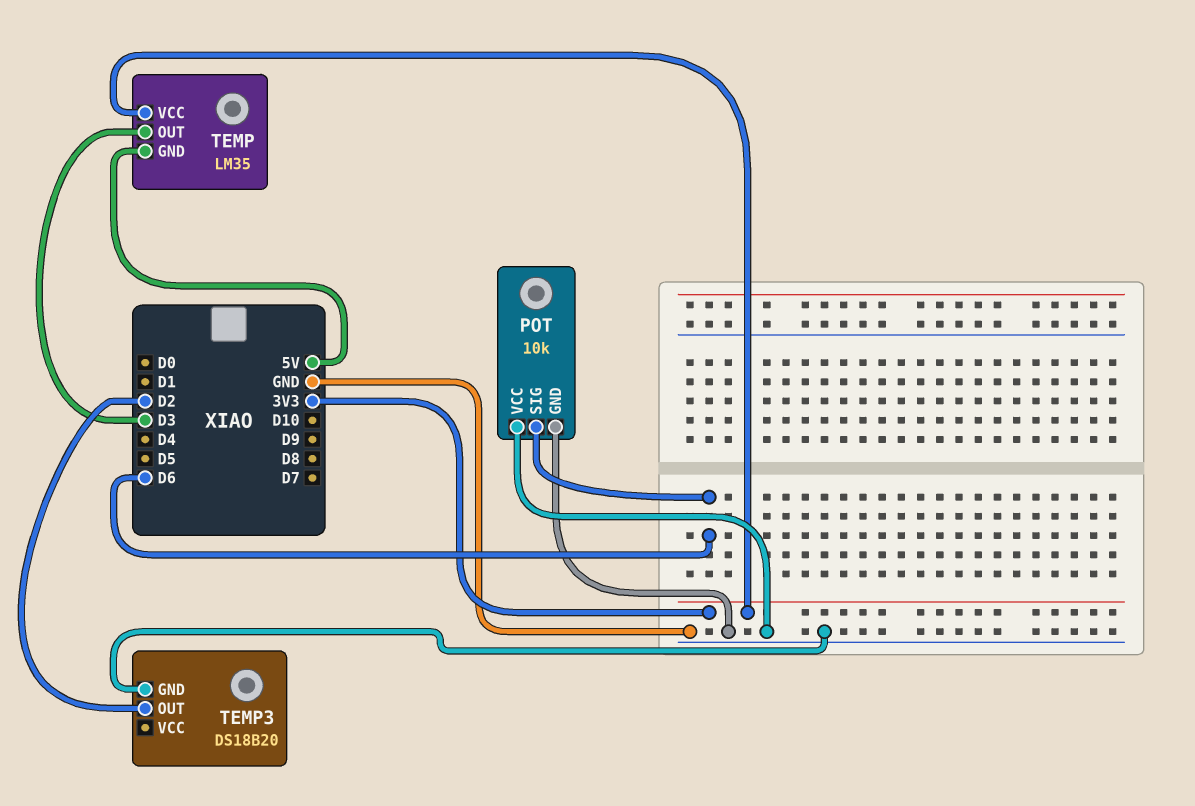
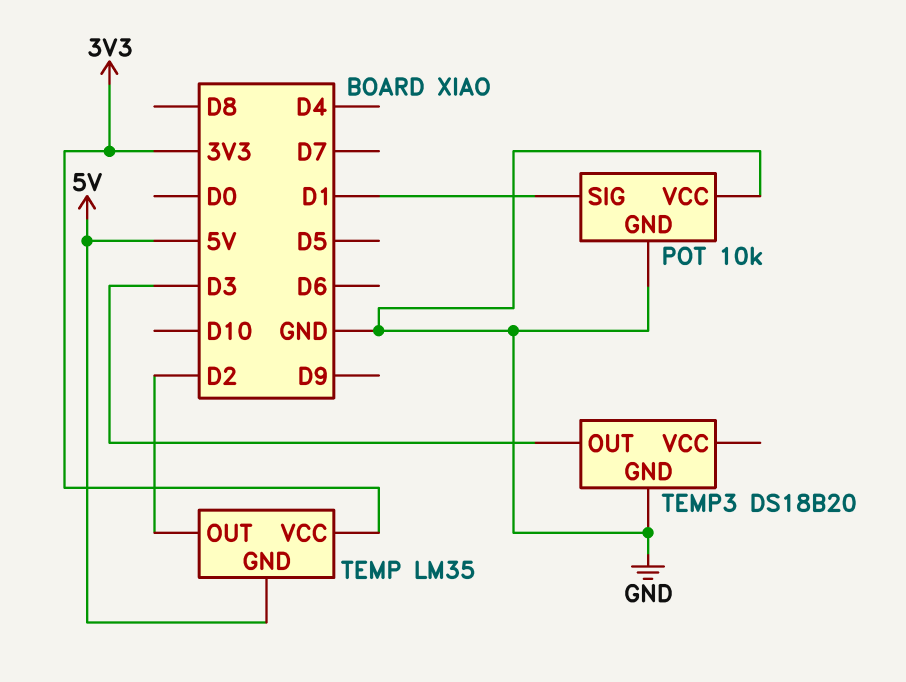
POT pin SIG: D6 -> D1
TEMP pin OUT: D3 -> D2
TEMP3 pin OUT: D2 -> D3

